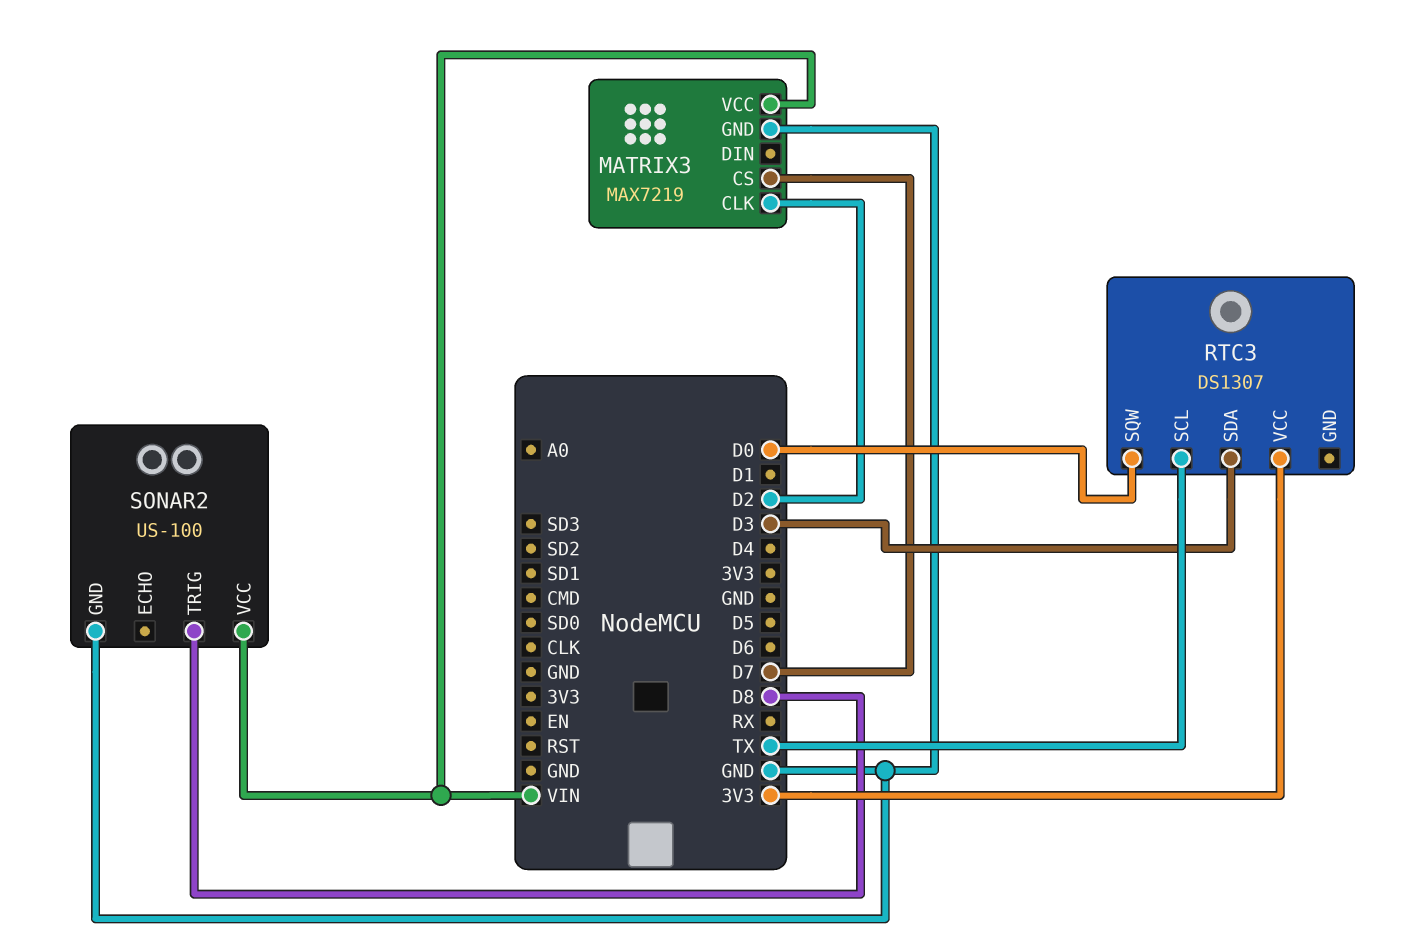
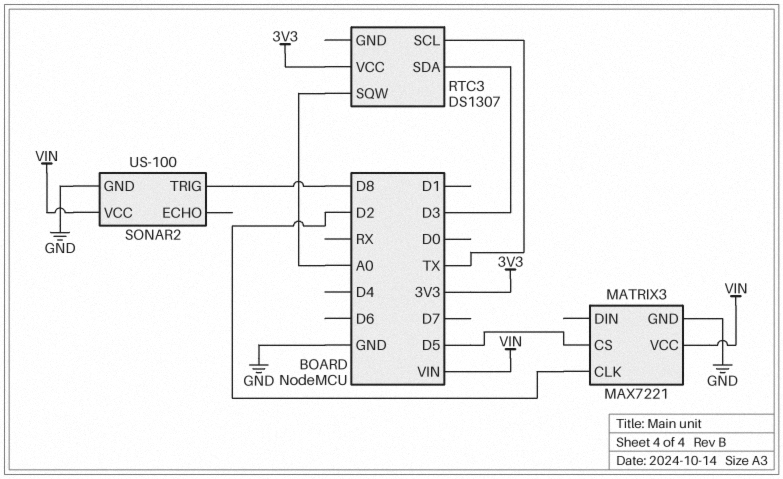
MATRIX3: MAX7219 -> MAX7221
MATRIX3 pin CS: D7 -> D5
RTC3 pin SQW: D0 -> A0

